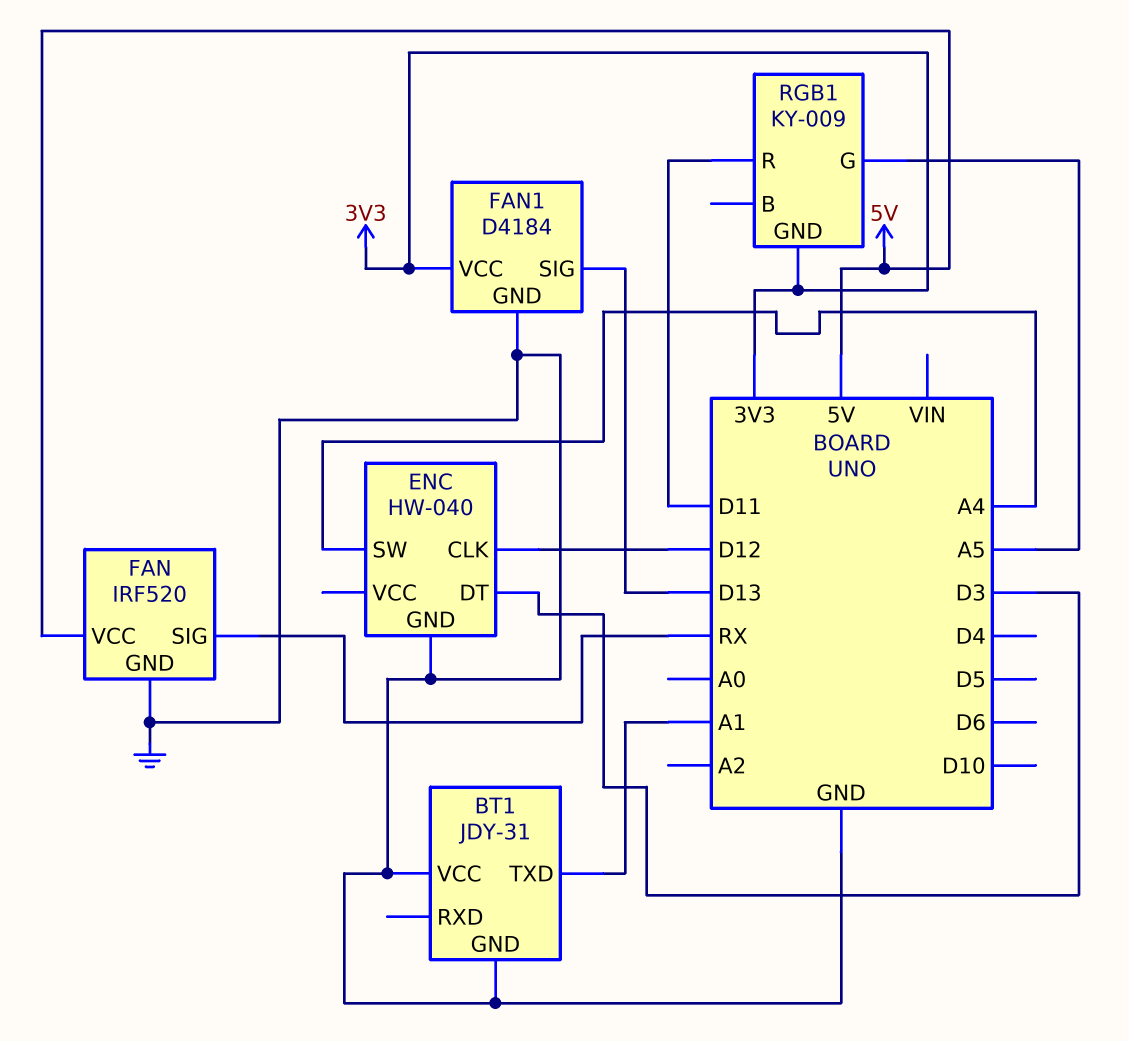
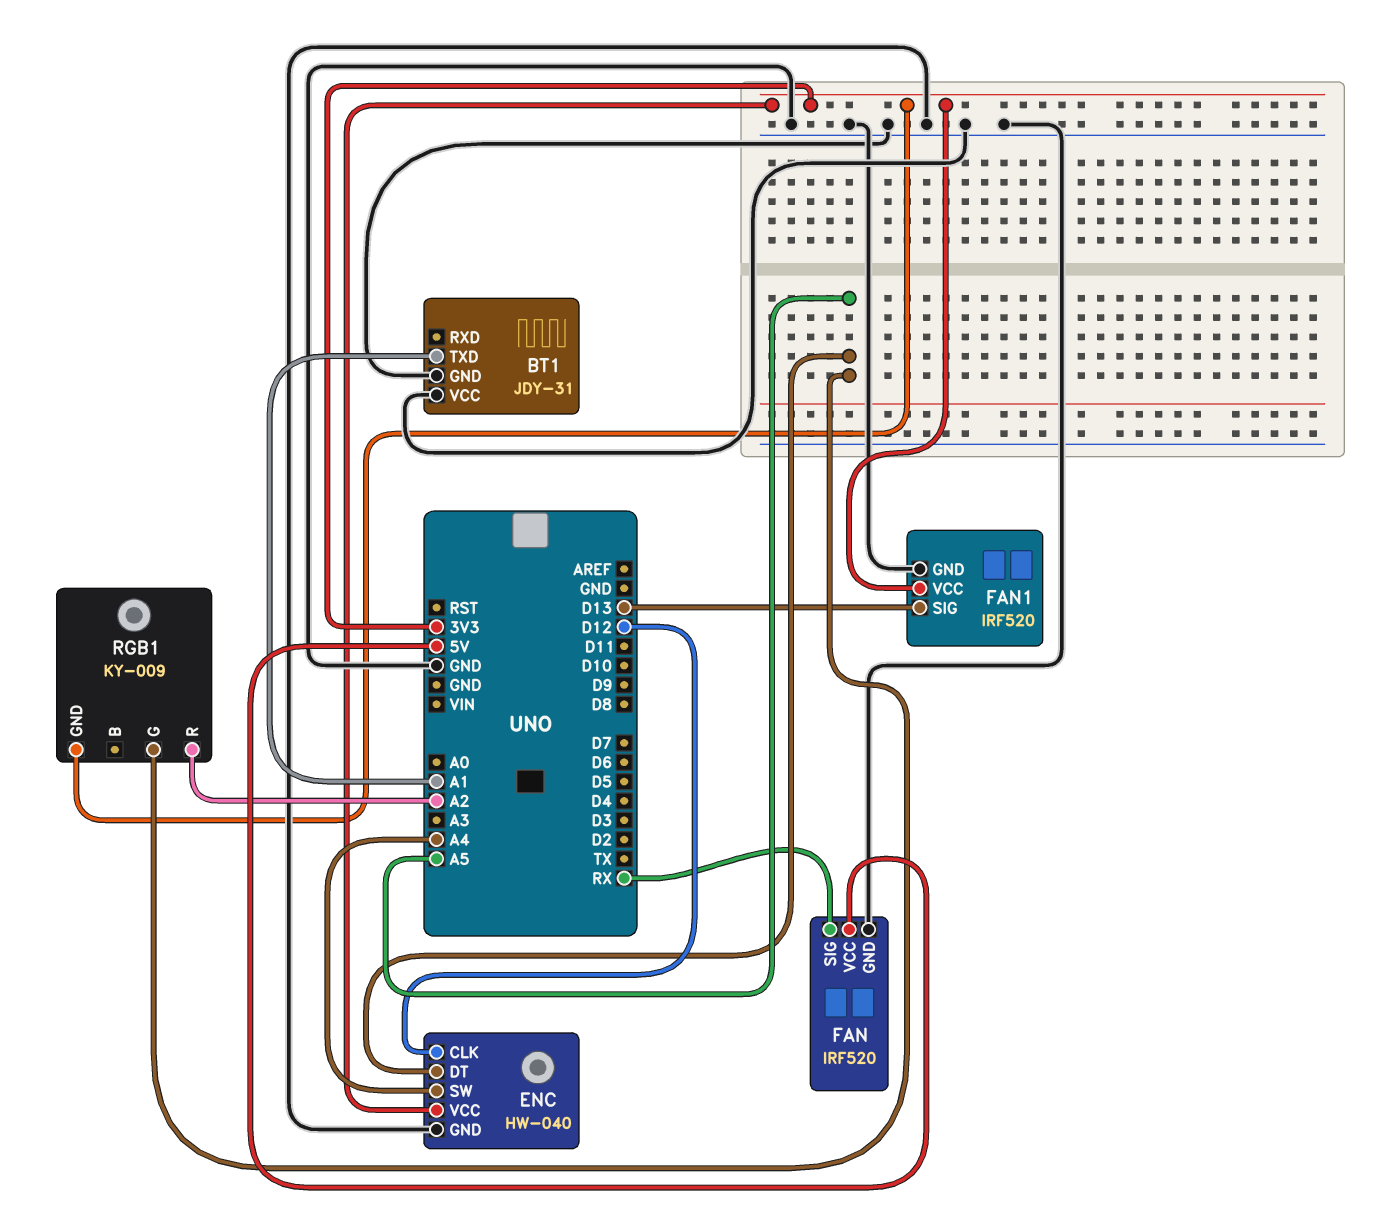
ENC pin DT: D3 -> A5
ENC pin VCC: none -> 3V3
FAN1: D4184 -> IRF520
RGB1 pin R: D11 -> A2

